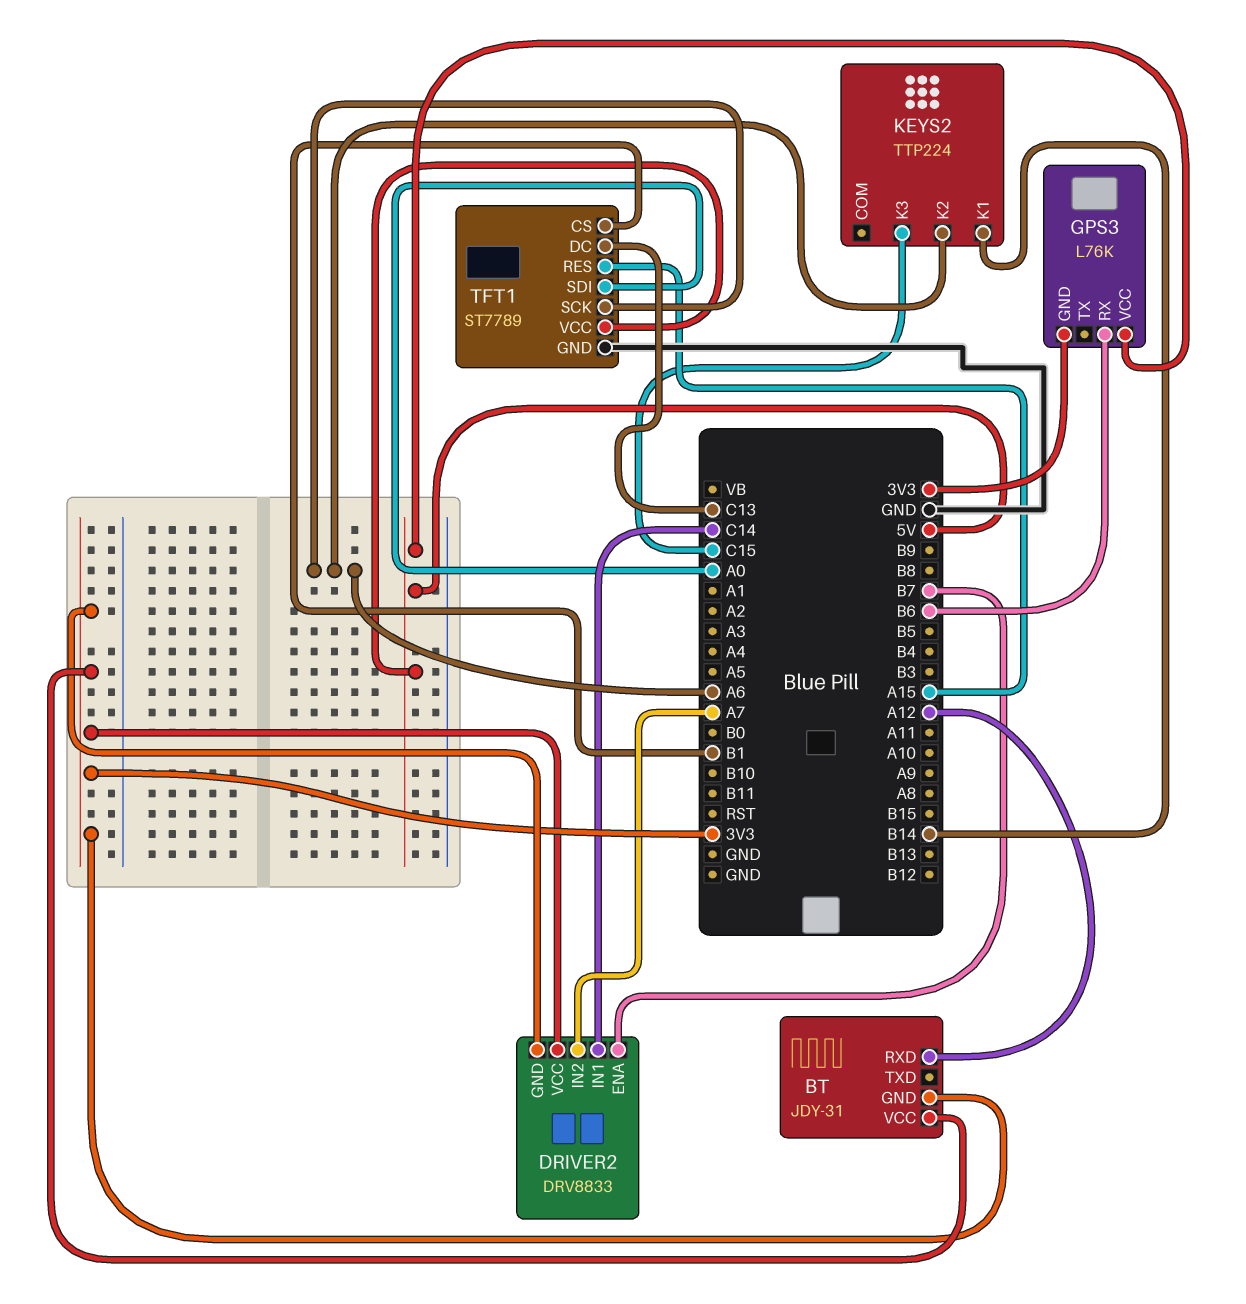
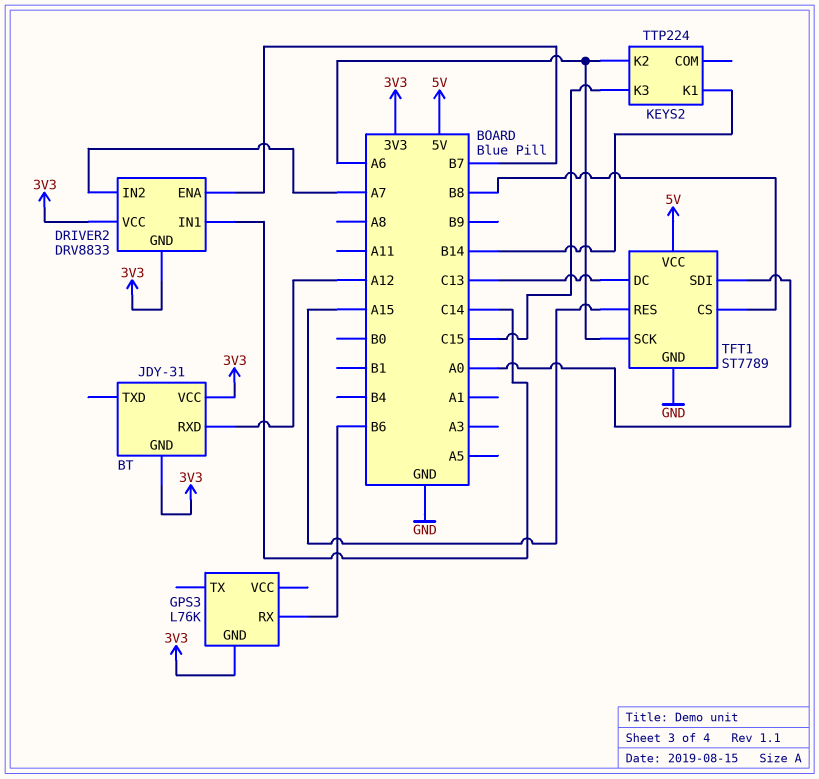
GPS3 pin VCC: 5V -> none
TFT1 pin CS: B1 -> B8

